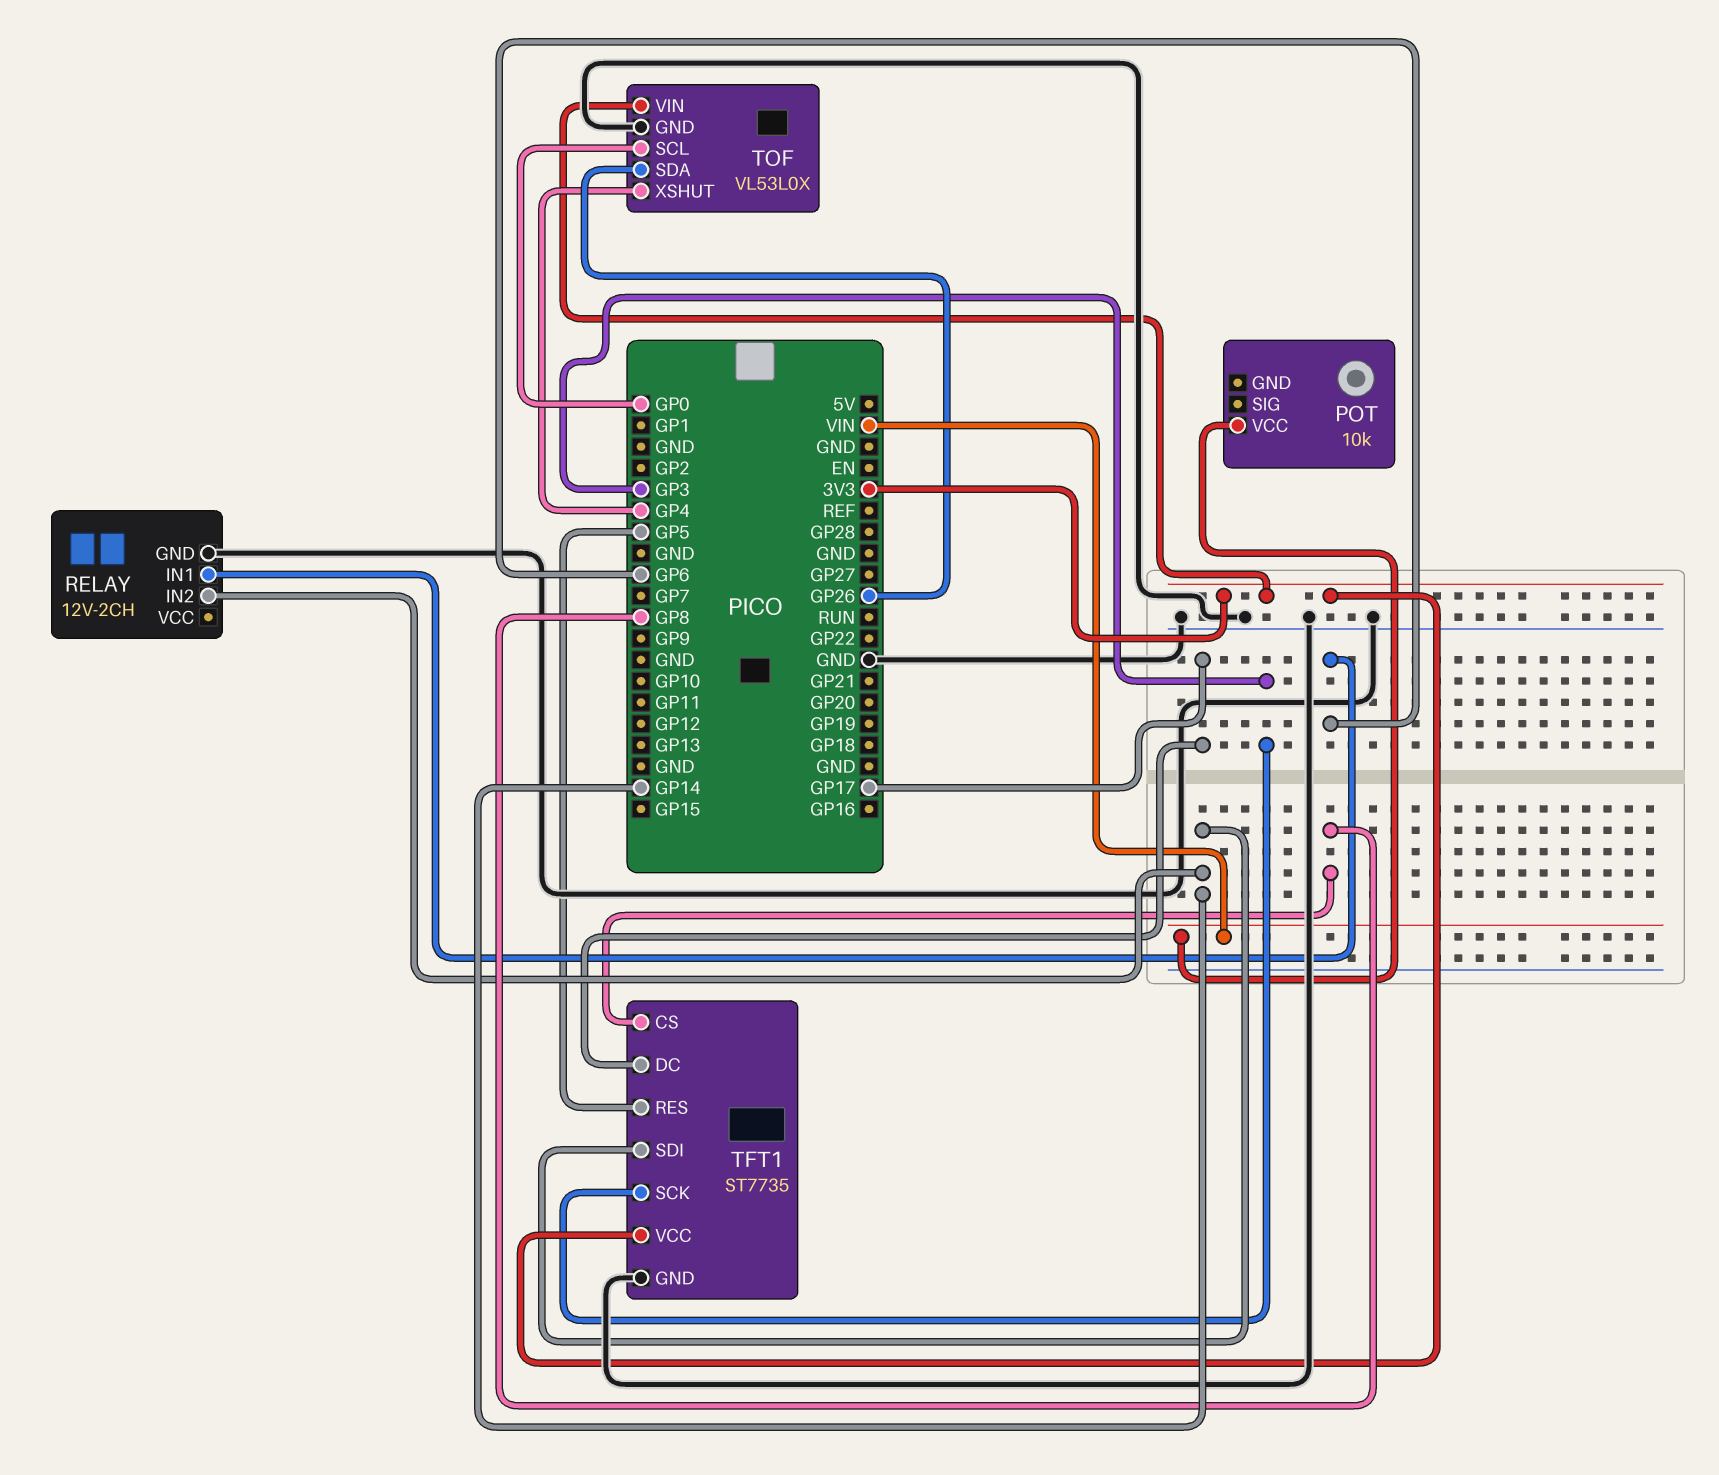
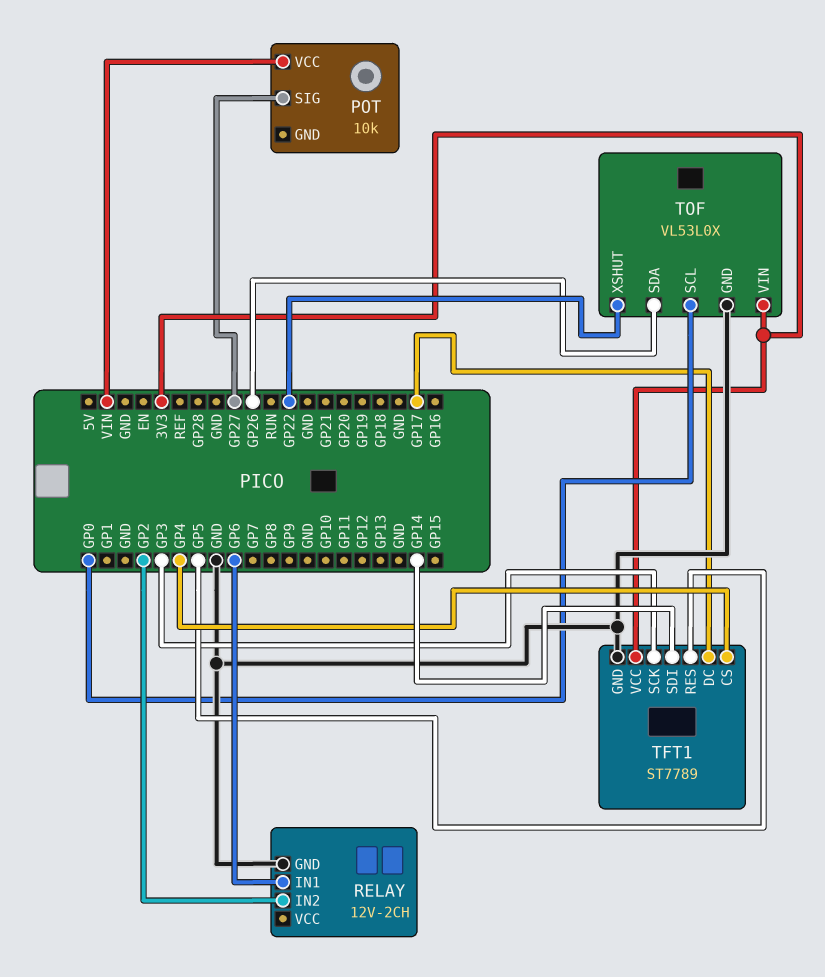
POT pin SIG: none -> GP27
RELAY pin IN2: GP14 -> GP2
TFT1: ST7735 -> ST7789
TFT1 pin CS: GP8 -> GP4
TOF pin XSHUT: GP4 -> GP22

